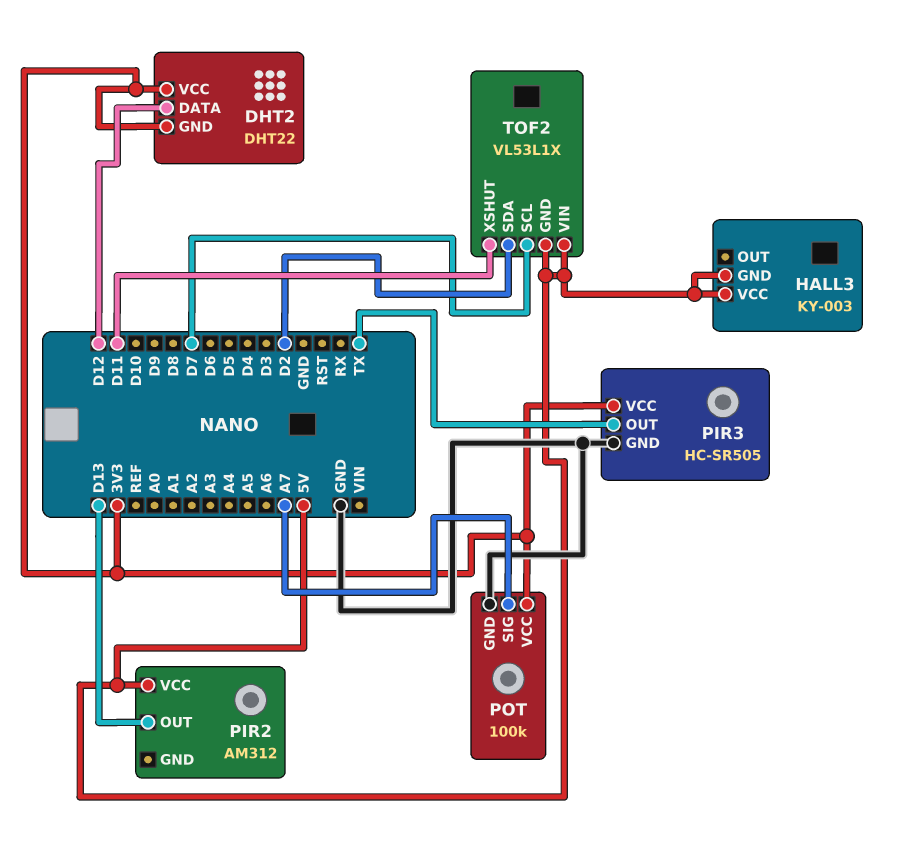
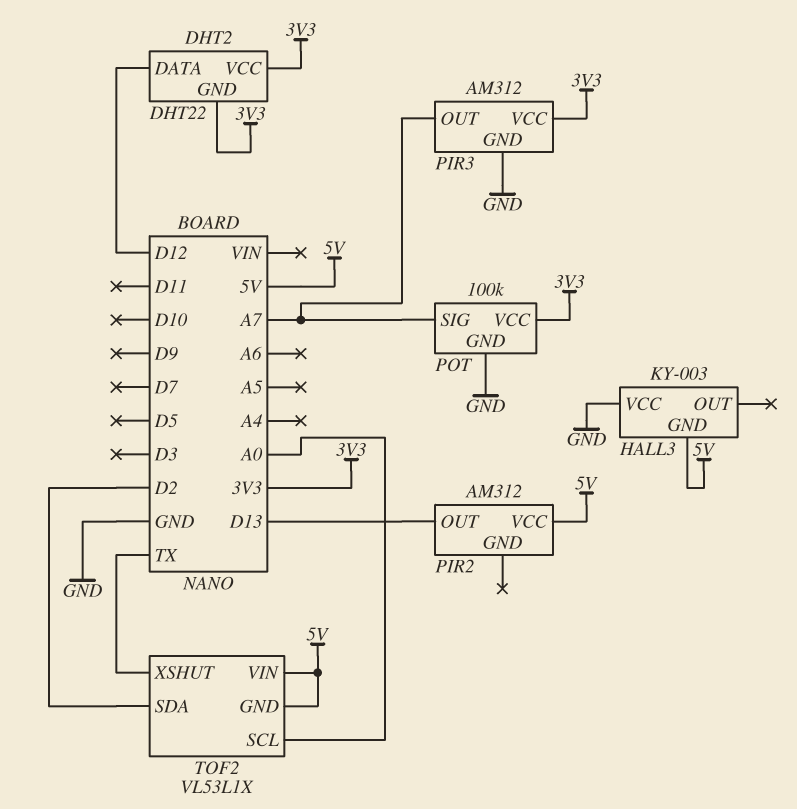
HALL3 pin VCC: 5V -> GND
PIR3: HC-SR505 -> AM312
PIR3 pin OUT: TX -> A7
TOF2 pin SCL: D7 -> A0
TOF2 pin XSHUT: D11 -> TX

